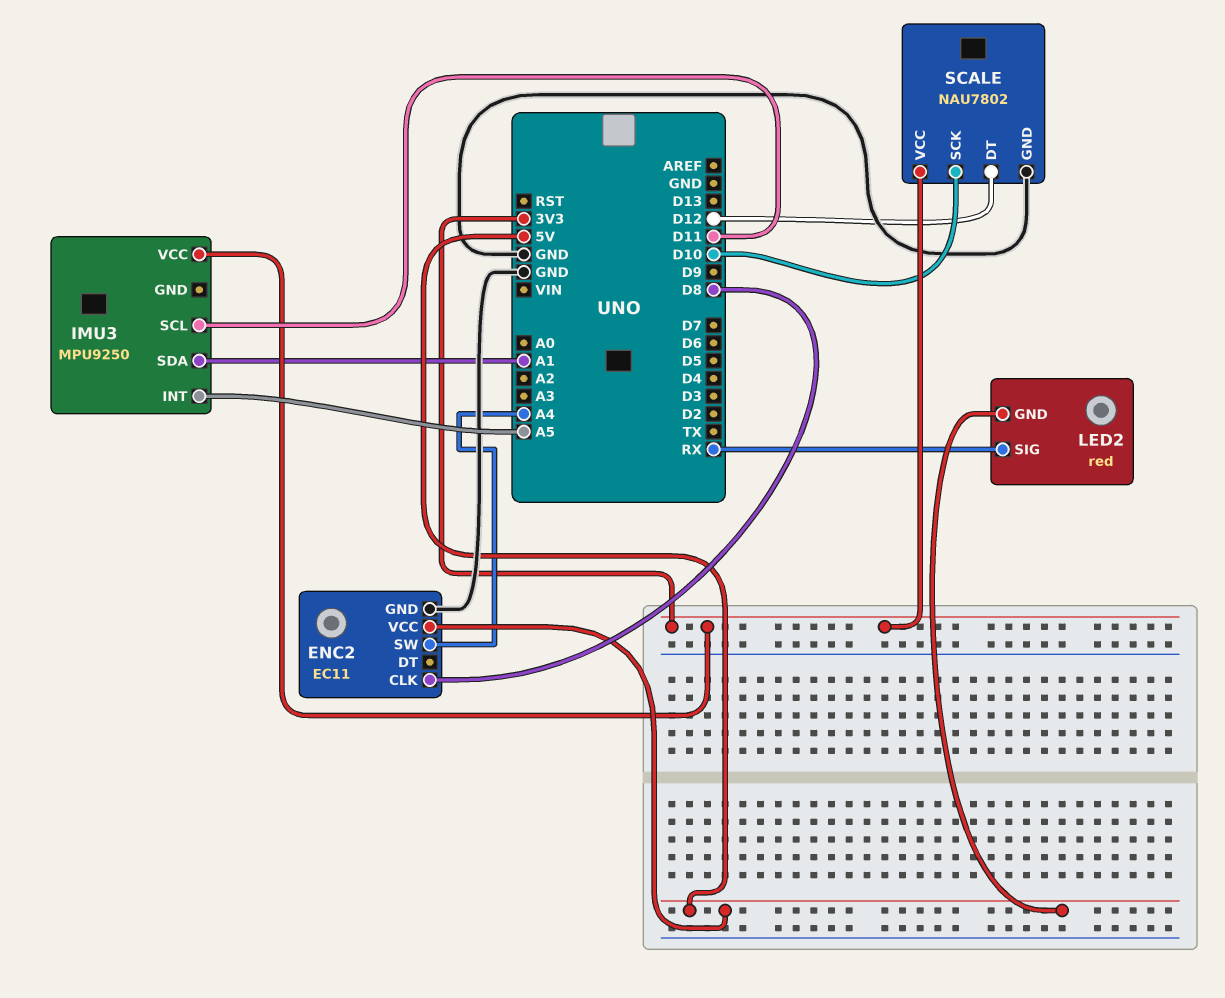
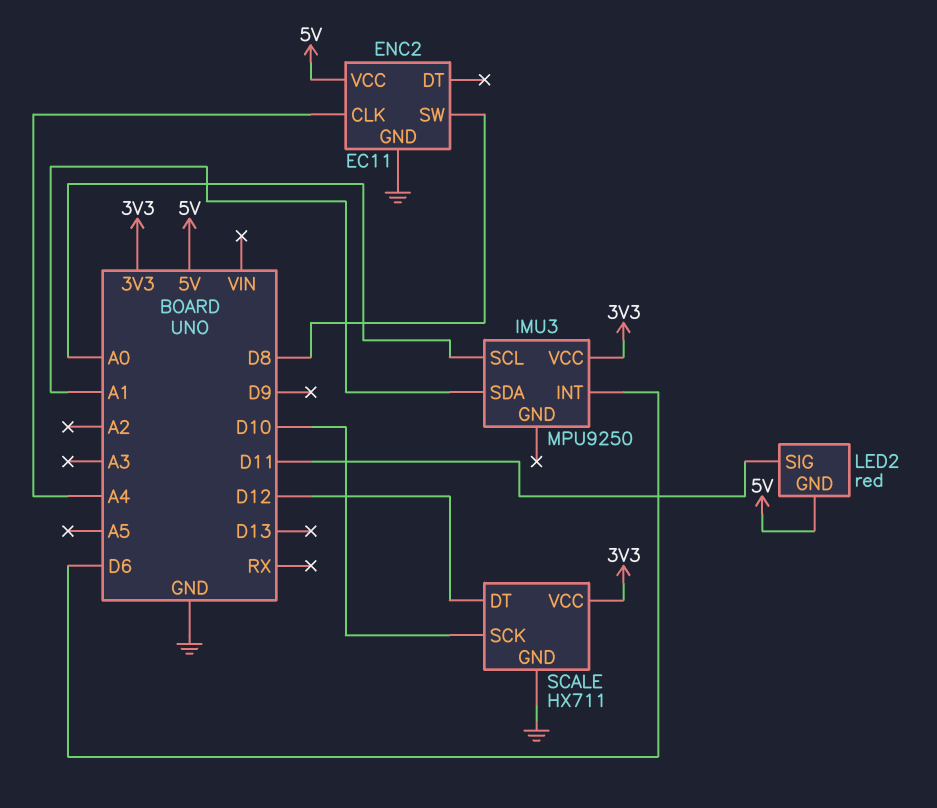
ENC2 pin CLK: D8 -> A4
ENC2 pin SW: A4 -> D8
IMU3 pin INT: A5 -> D6
IMU3 pin SCL: D11 -> A0
LED2 pin SIG: RX -> D11
SCALE: NAU7802 -> HX711

